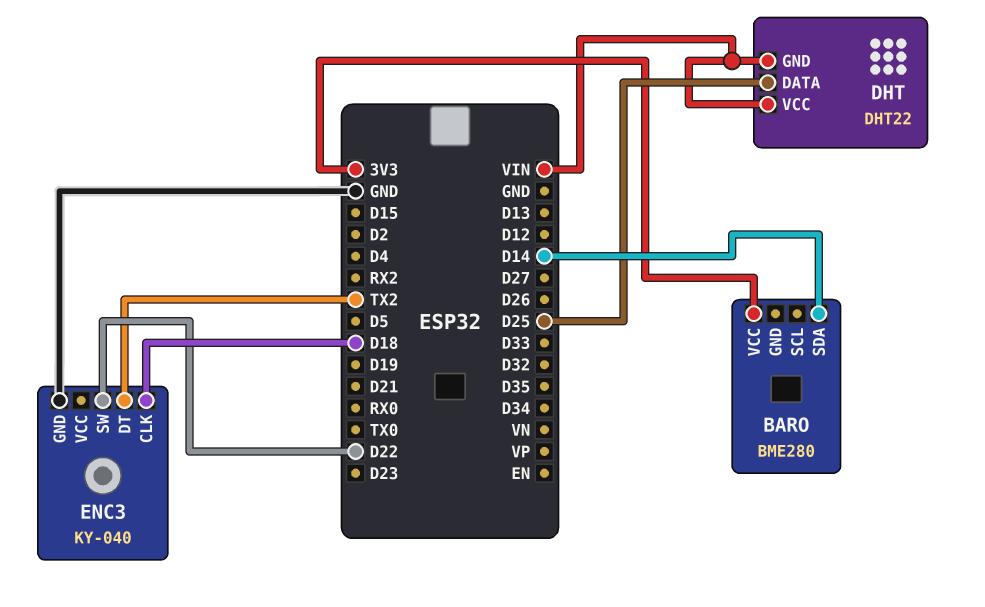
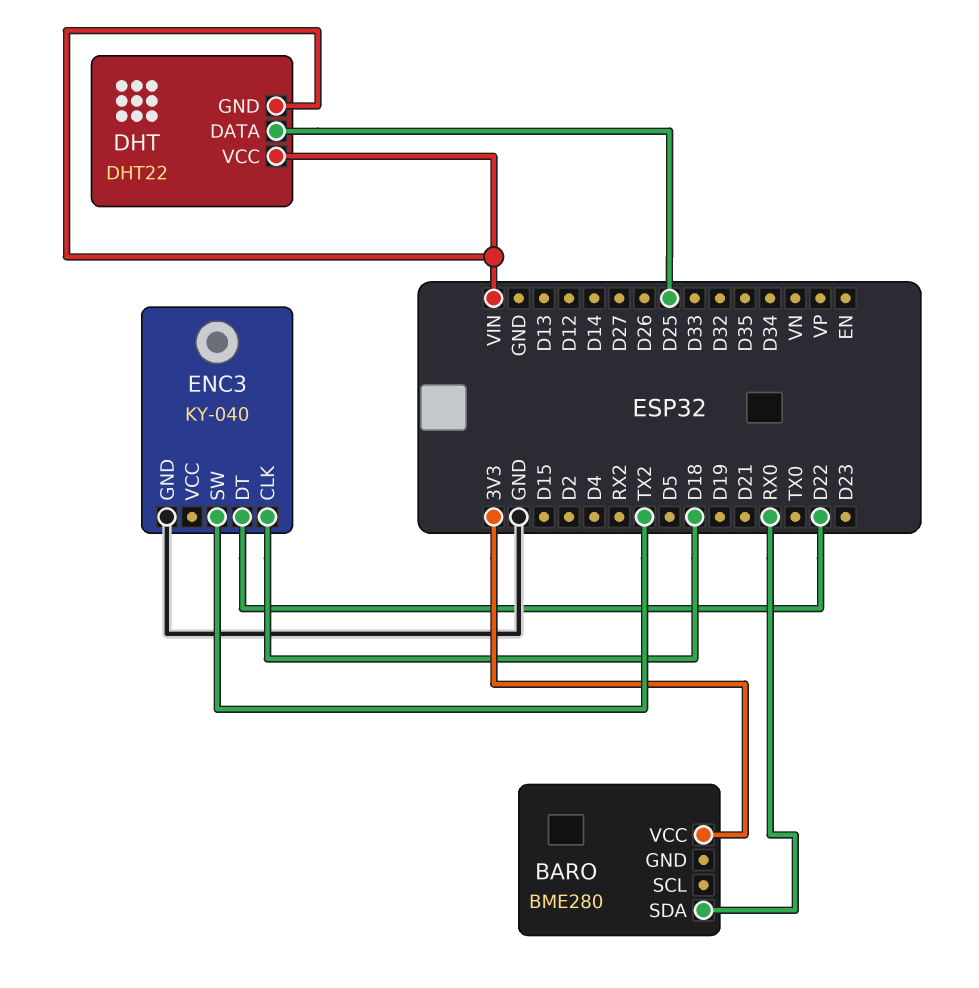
BARO pin SDA: D14 -> RX0
ENC3 pin DT: TX2 -> D22
ENC3 pin SW: D22 -> TX2

